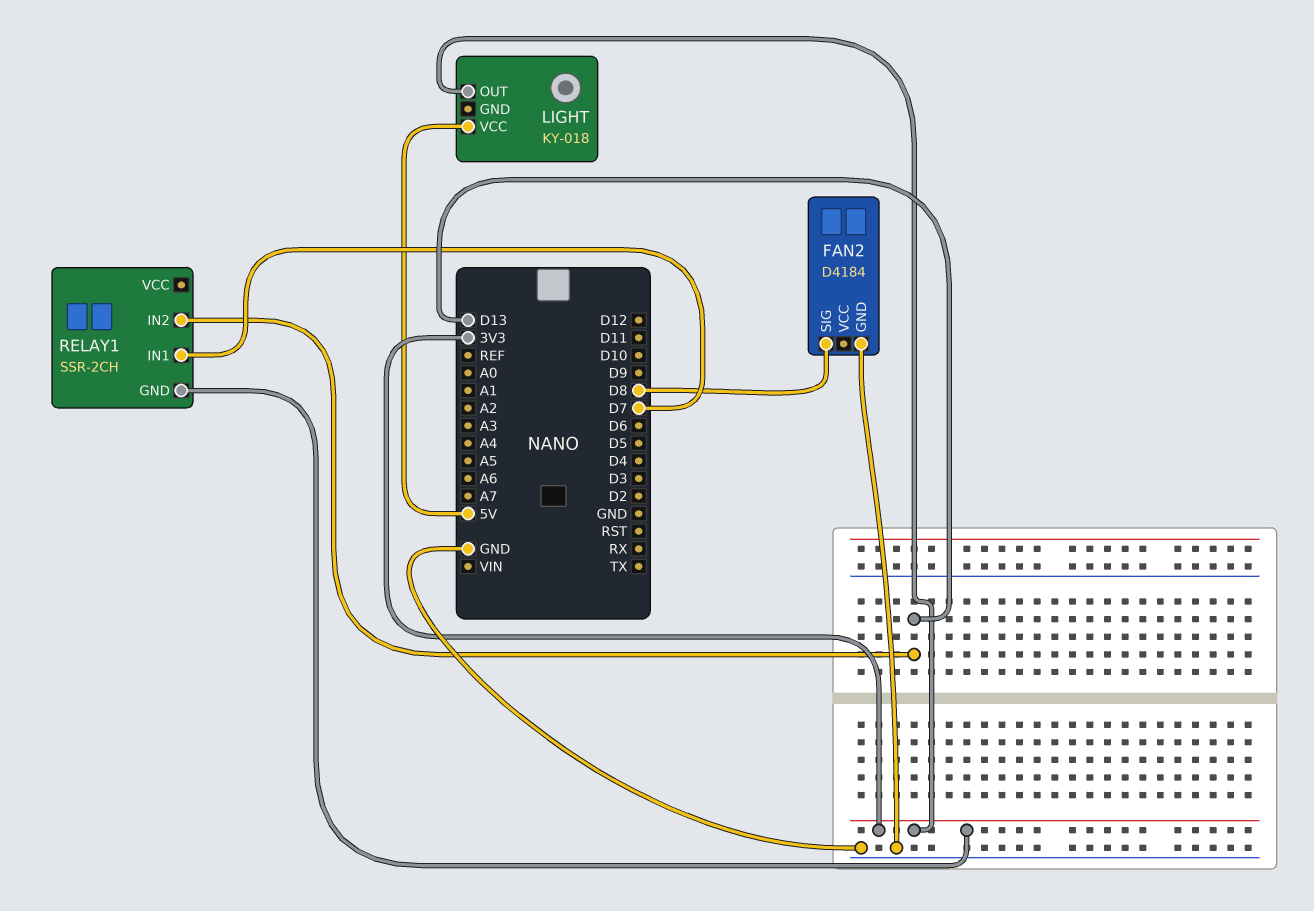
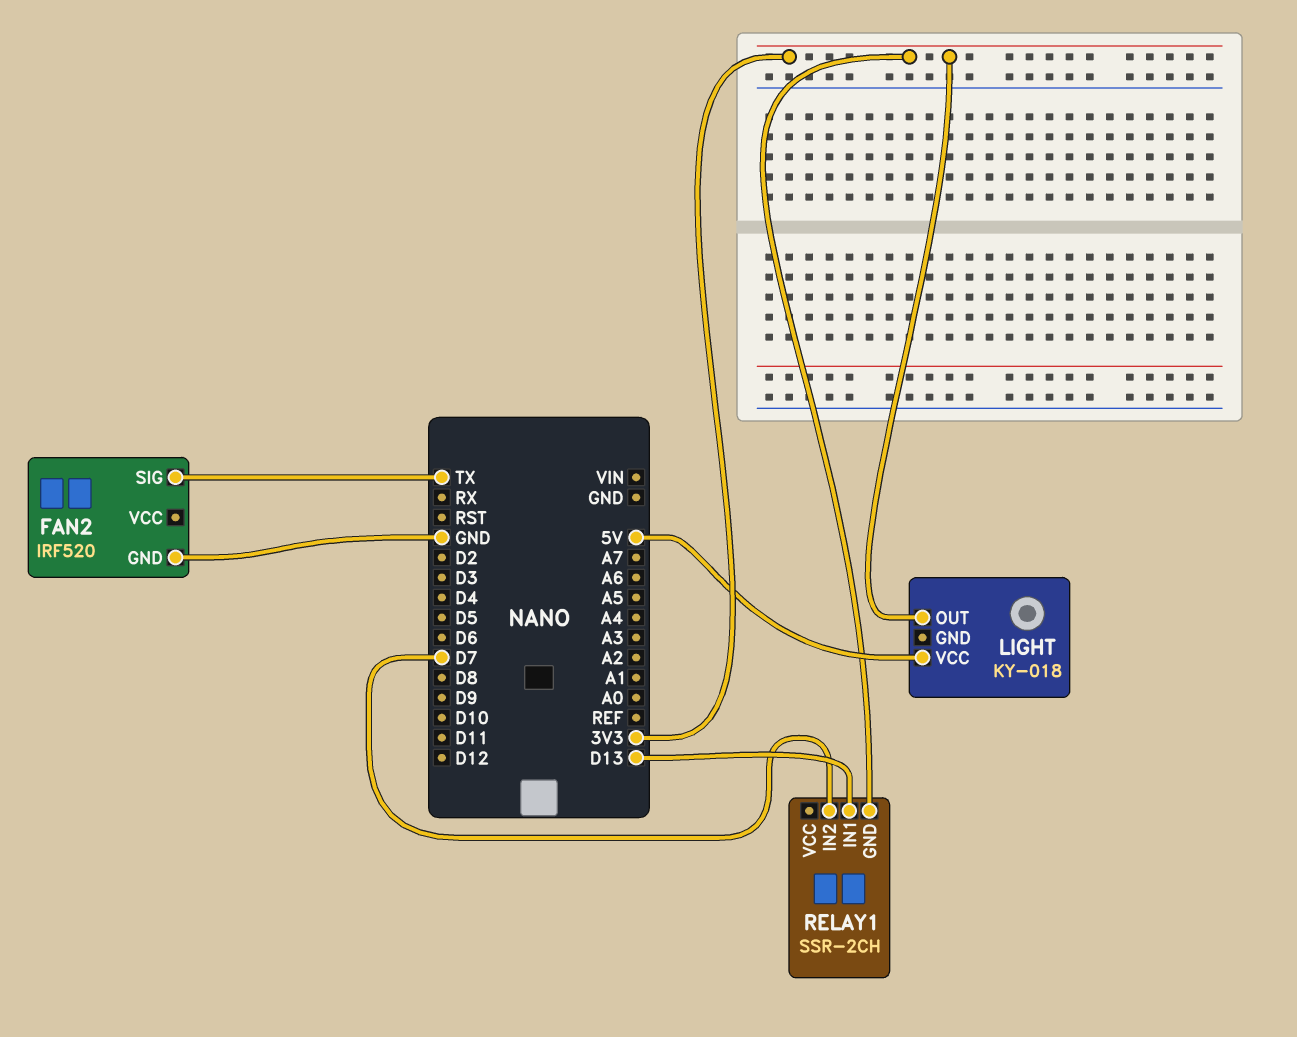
FAN2: D4184 -> IRF520
FAN2 pin SIG: D8 -> TX
RELAY1 pin IN1: D7 -> D13
RELAY1 pin IN2: D13 -> D7

